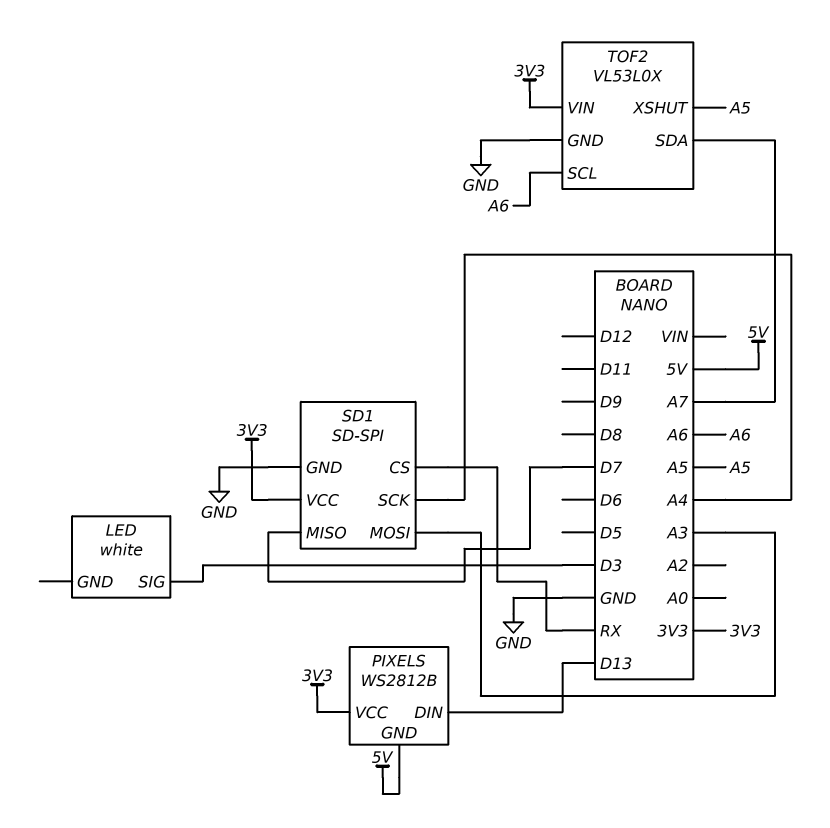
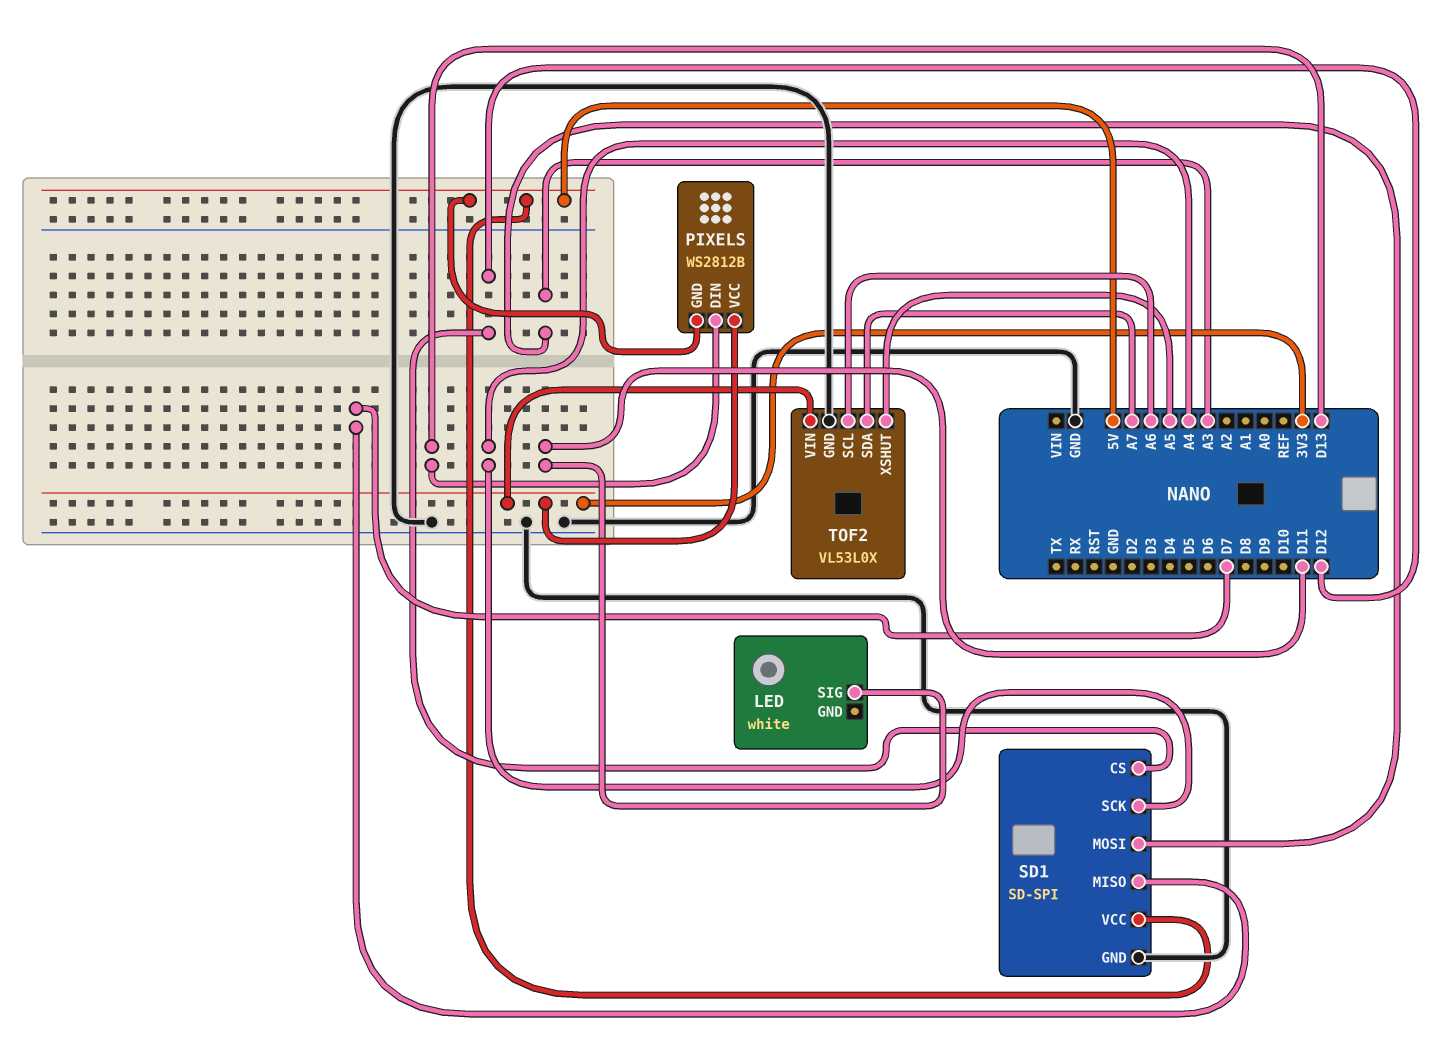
LED pin SIG: D3 -> D11
SD1 pin CS: RX -> D12
SD1 pin VCC: 3V3 -> 5V

